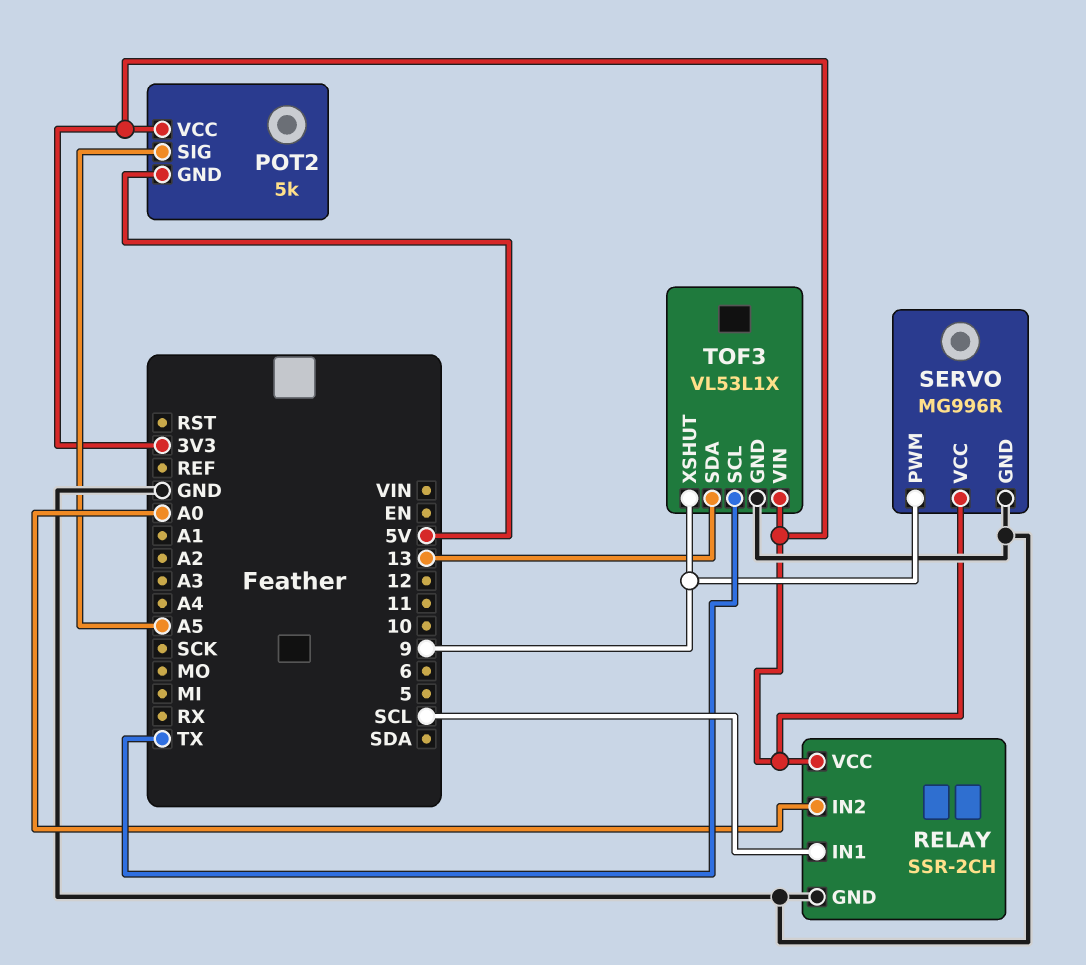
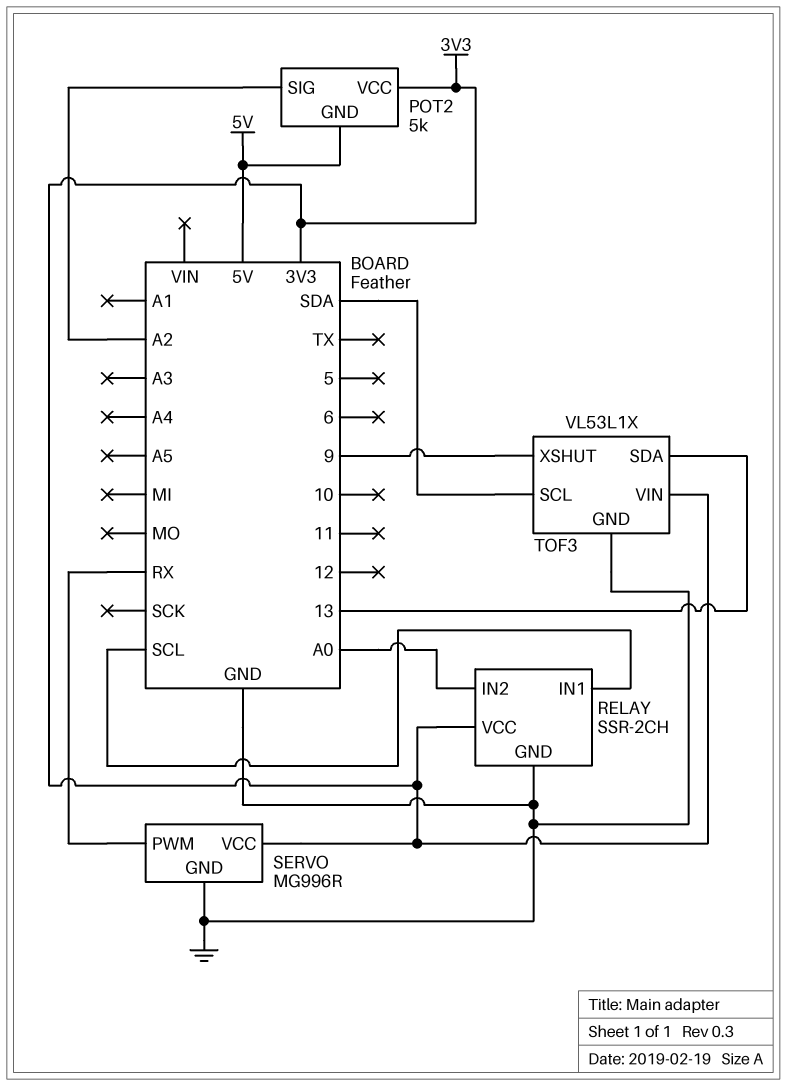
POT2 pin SIG: A5 -> A2
SERVO pin PWM: 9 -> RX
TOF3 pin SCL: TX -> SDA

